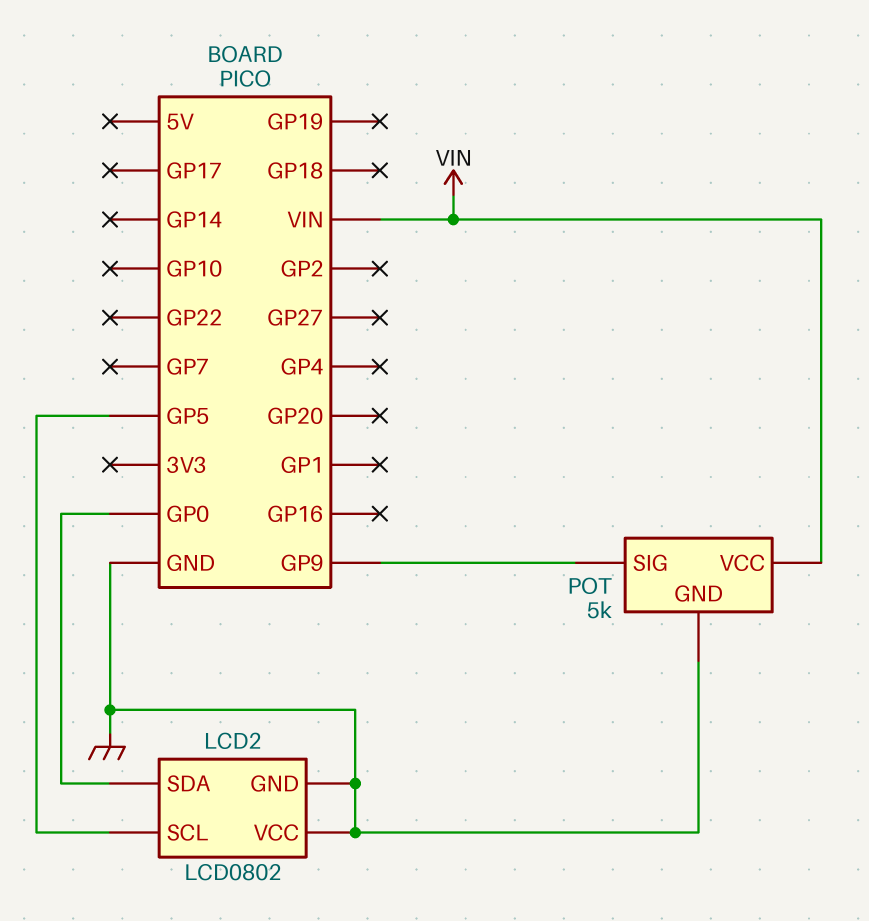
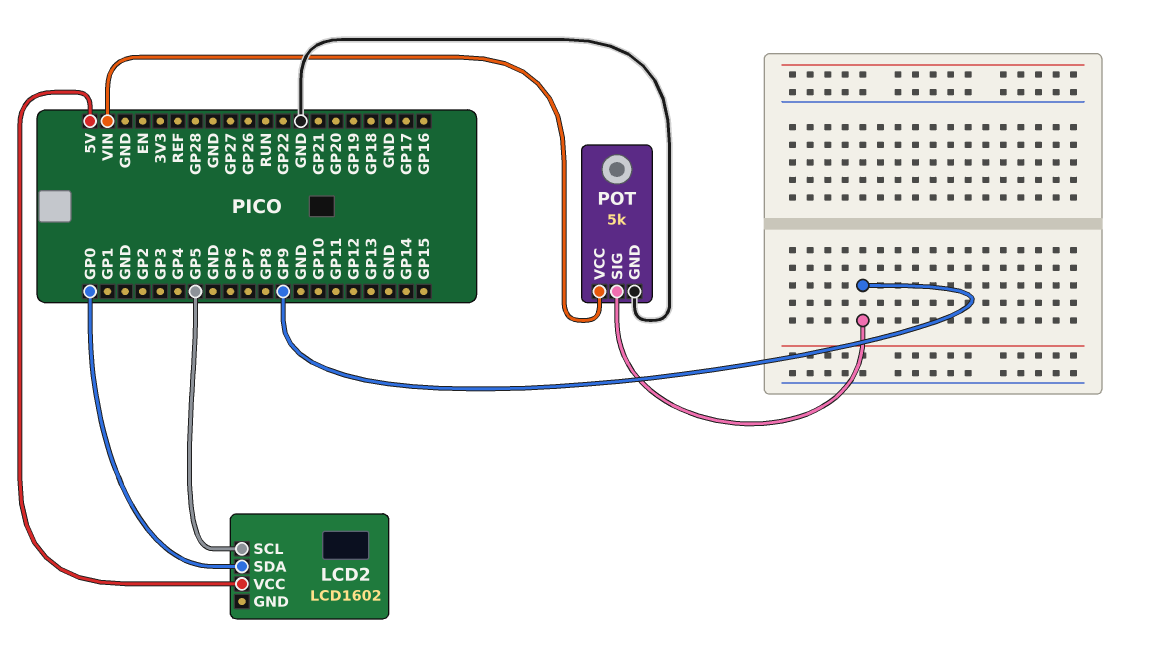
LCD2: LCD0802 -> LCD1602
LCD2 pin GND: GND -> none
LCD2 pin VCC: GND -> 5V

